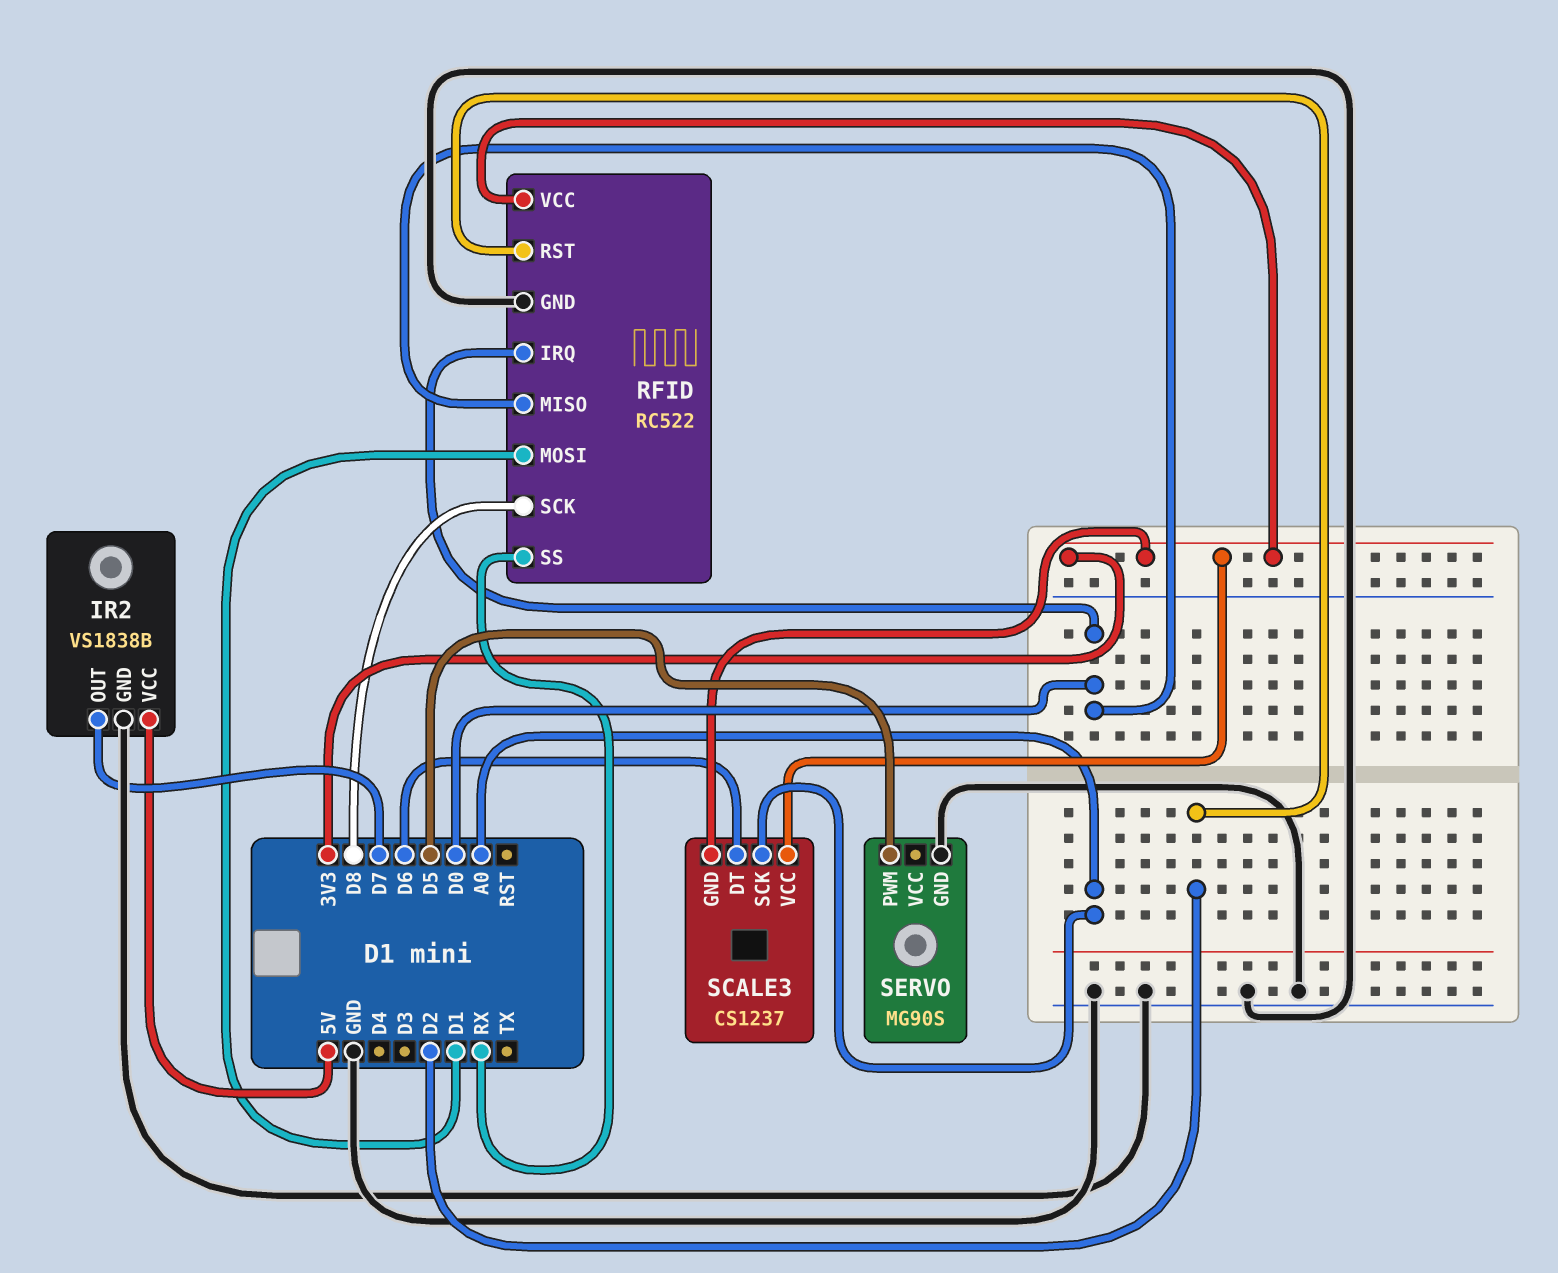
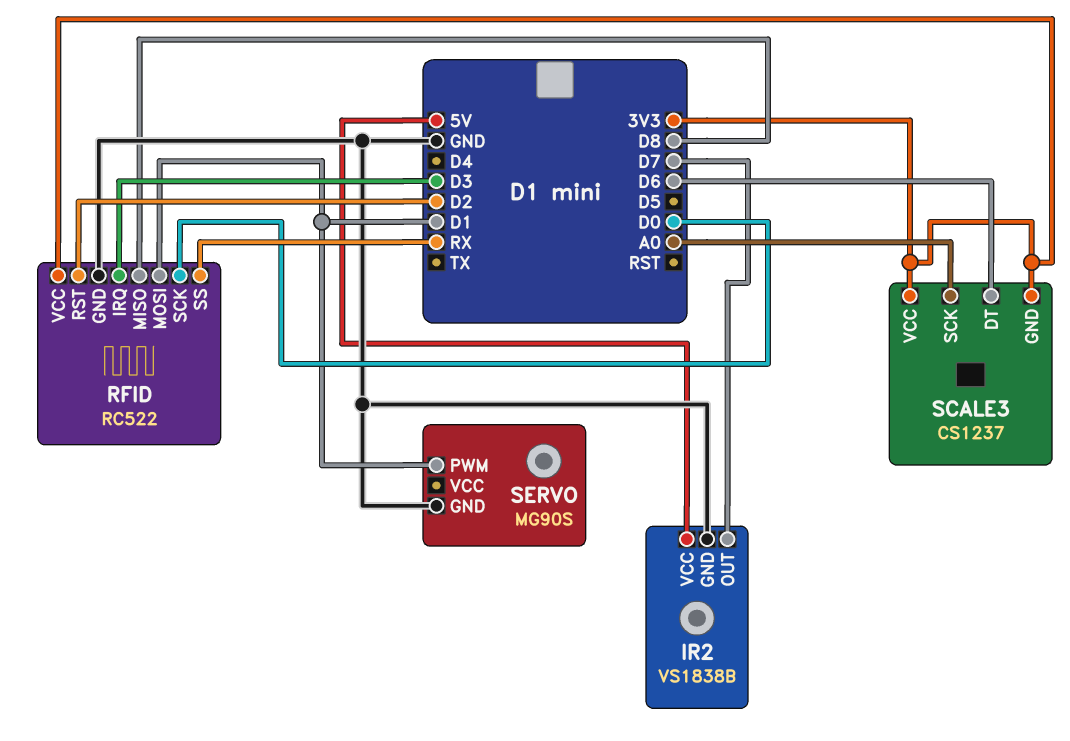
RFID pin IRQ: D0 -> D3
RFID pin MISO: D0 -> D8
RFID pin SCK: D8 -> D0
SERVO pin PWM: D5 -> D1

